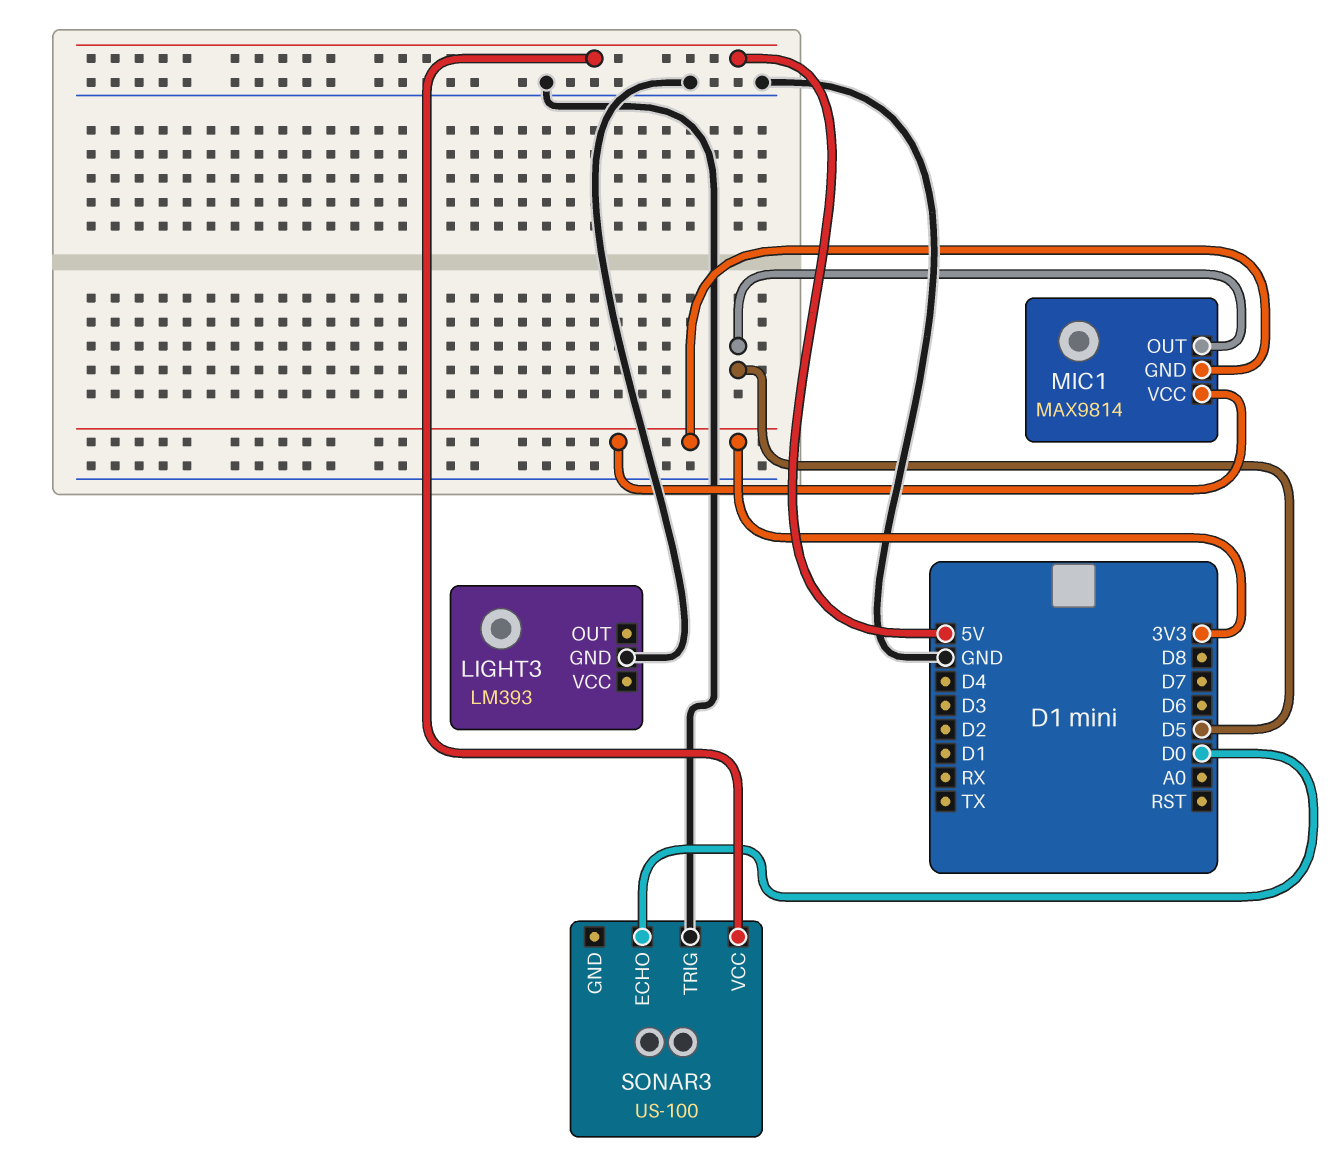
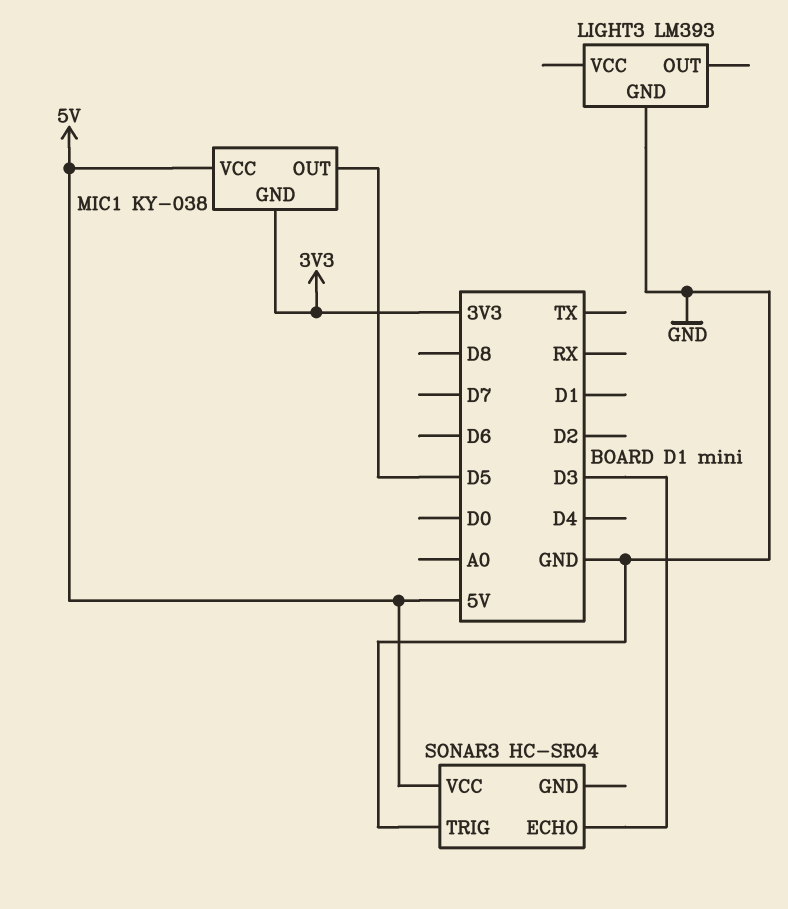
MIC1: MAX9814 -> KY-038
MIC1 pin VCC: 3V3 -> 5V
SONAR3: US-100 -> HC-SR04
SONAR3 pin ECHO: D0 -> D3

